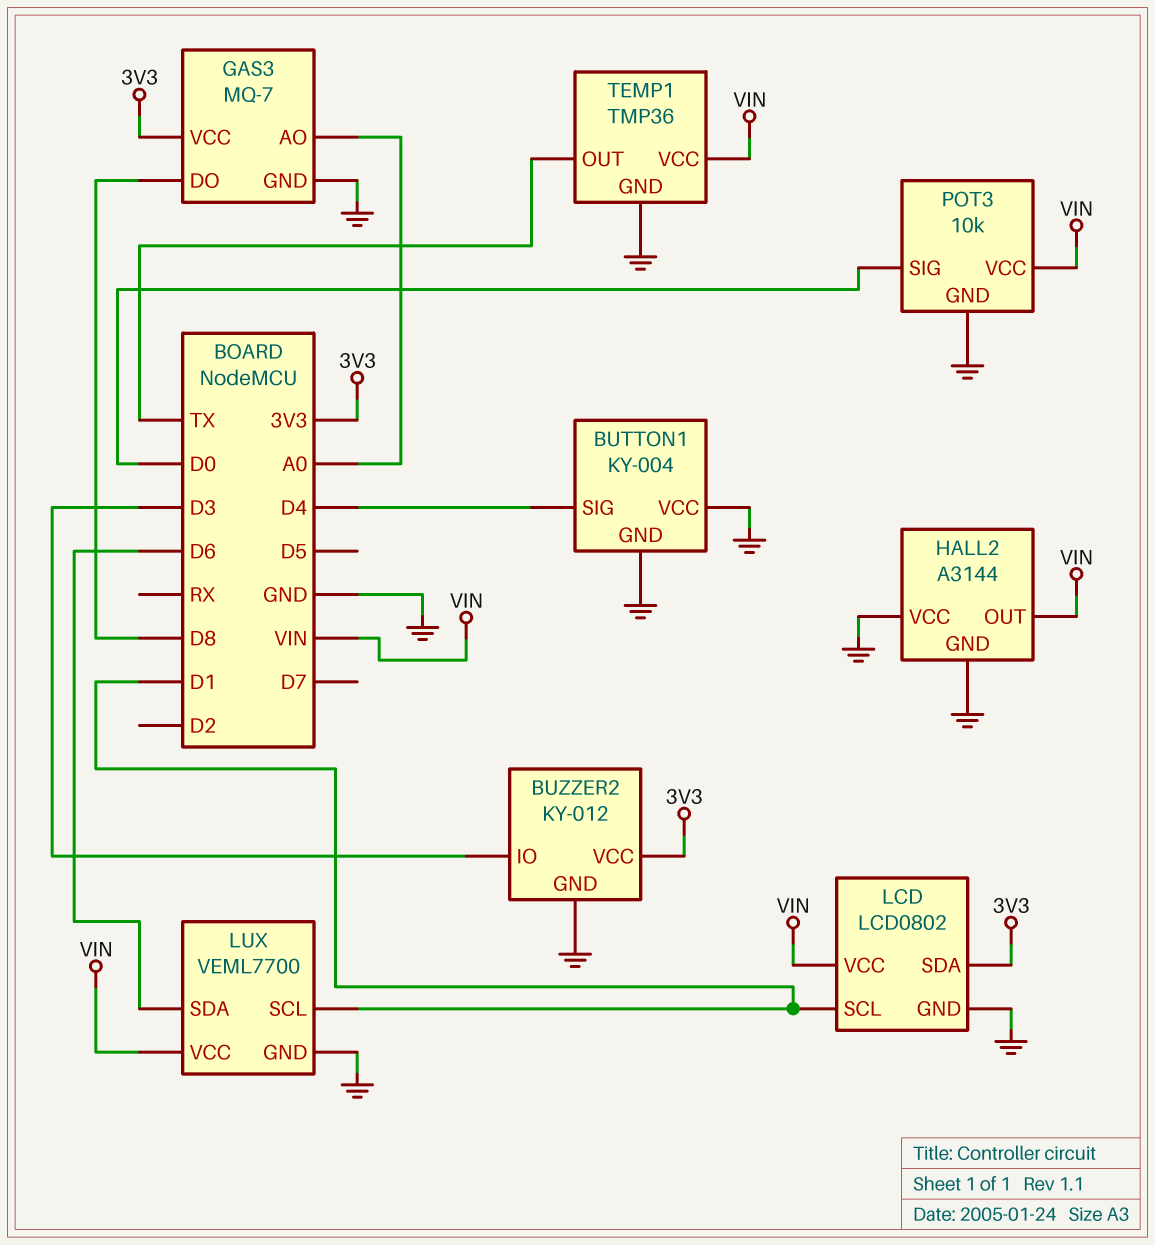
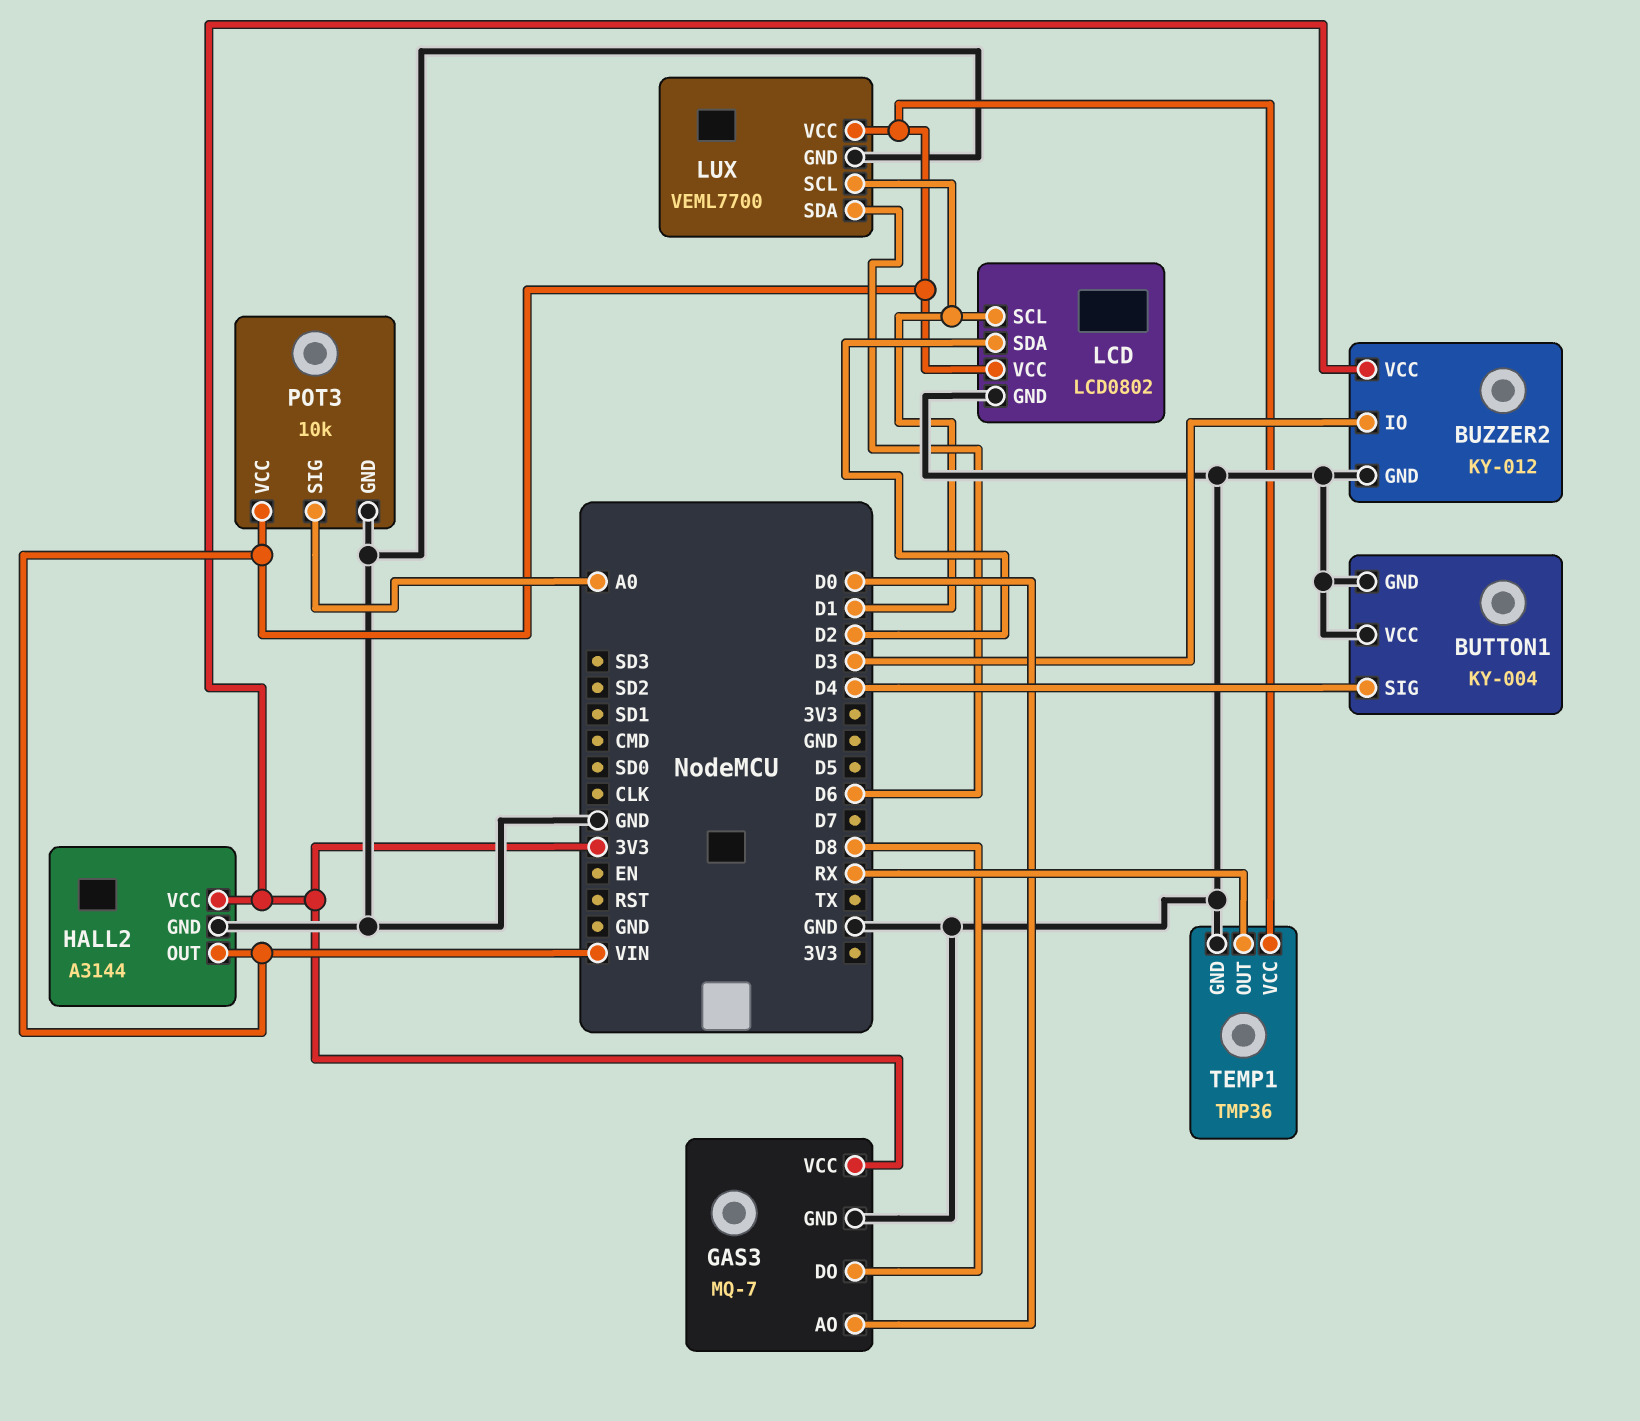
GAS3 pin AO: A0 -> D0
HALL2 pin VCC: GND -> 3V3
LCD pin SDA: 3V3 -> D2
POT3 pin SIG: D0 -> A0
TEMP1 pin OUT: TX -> RX

